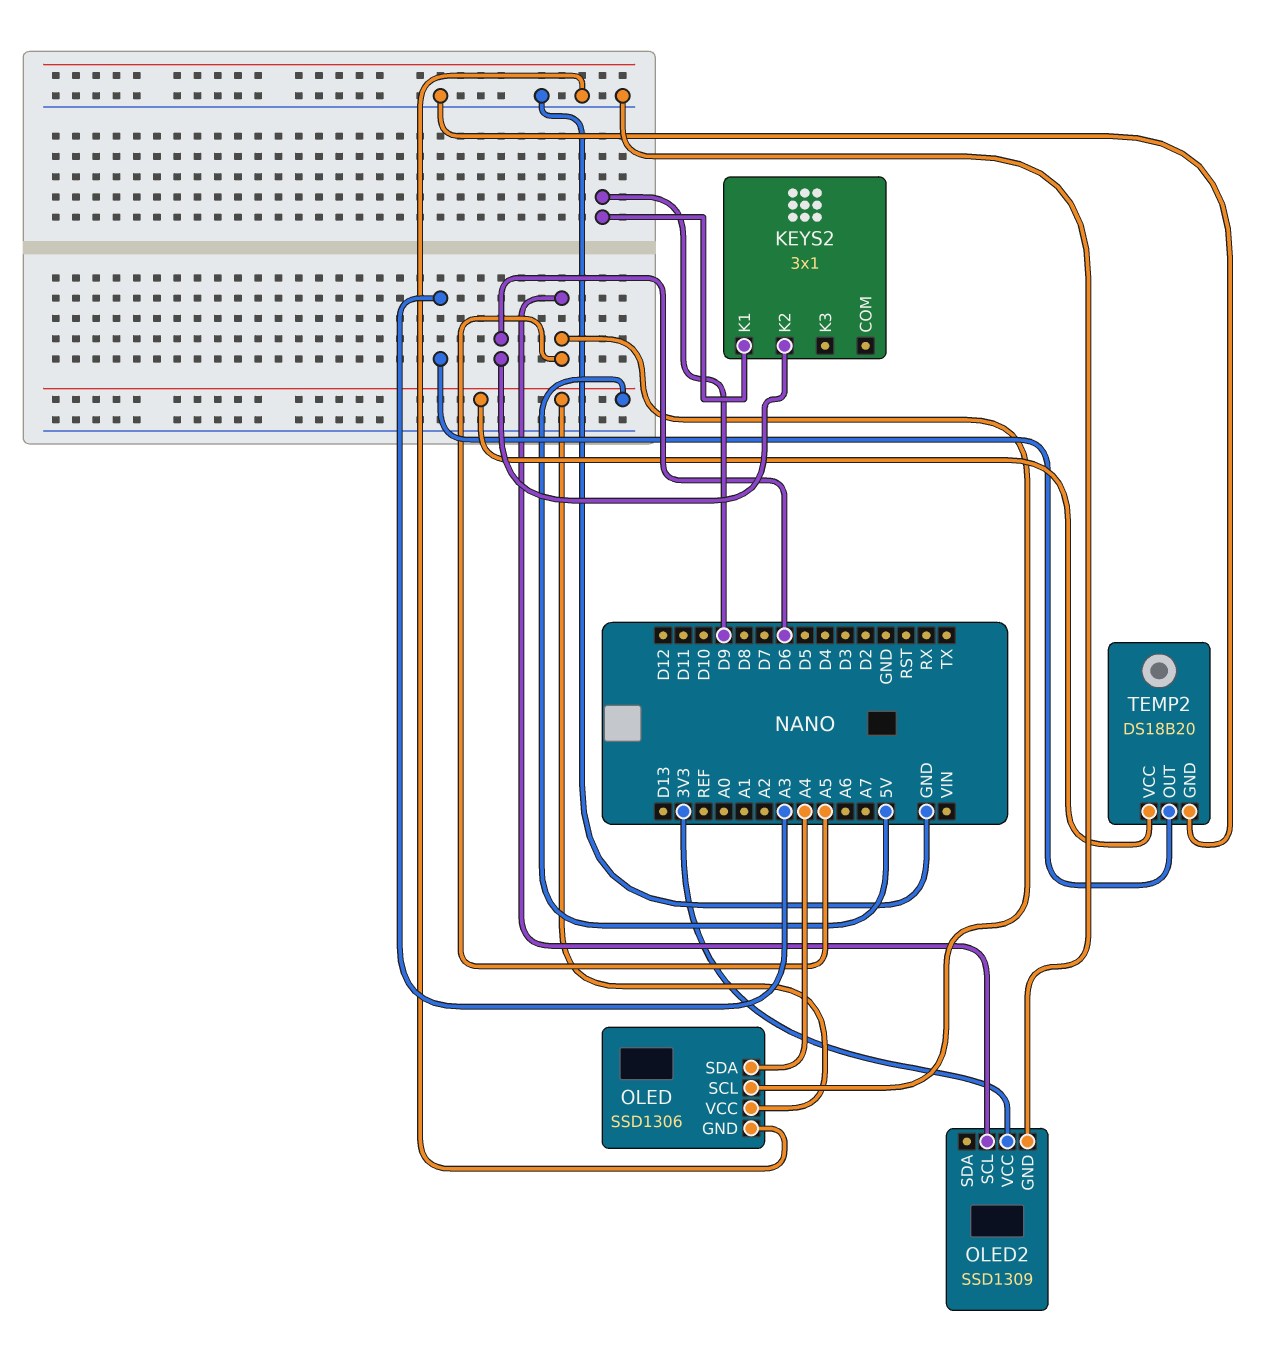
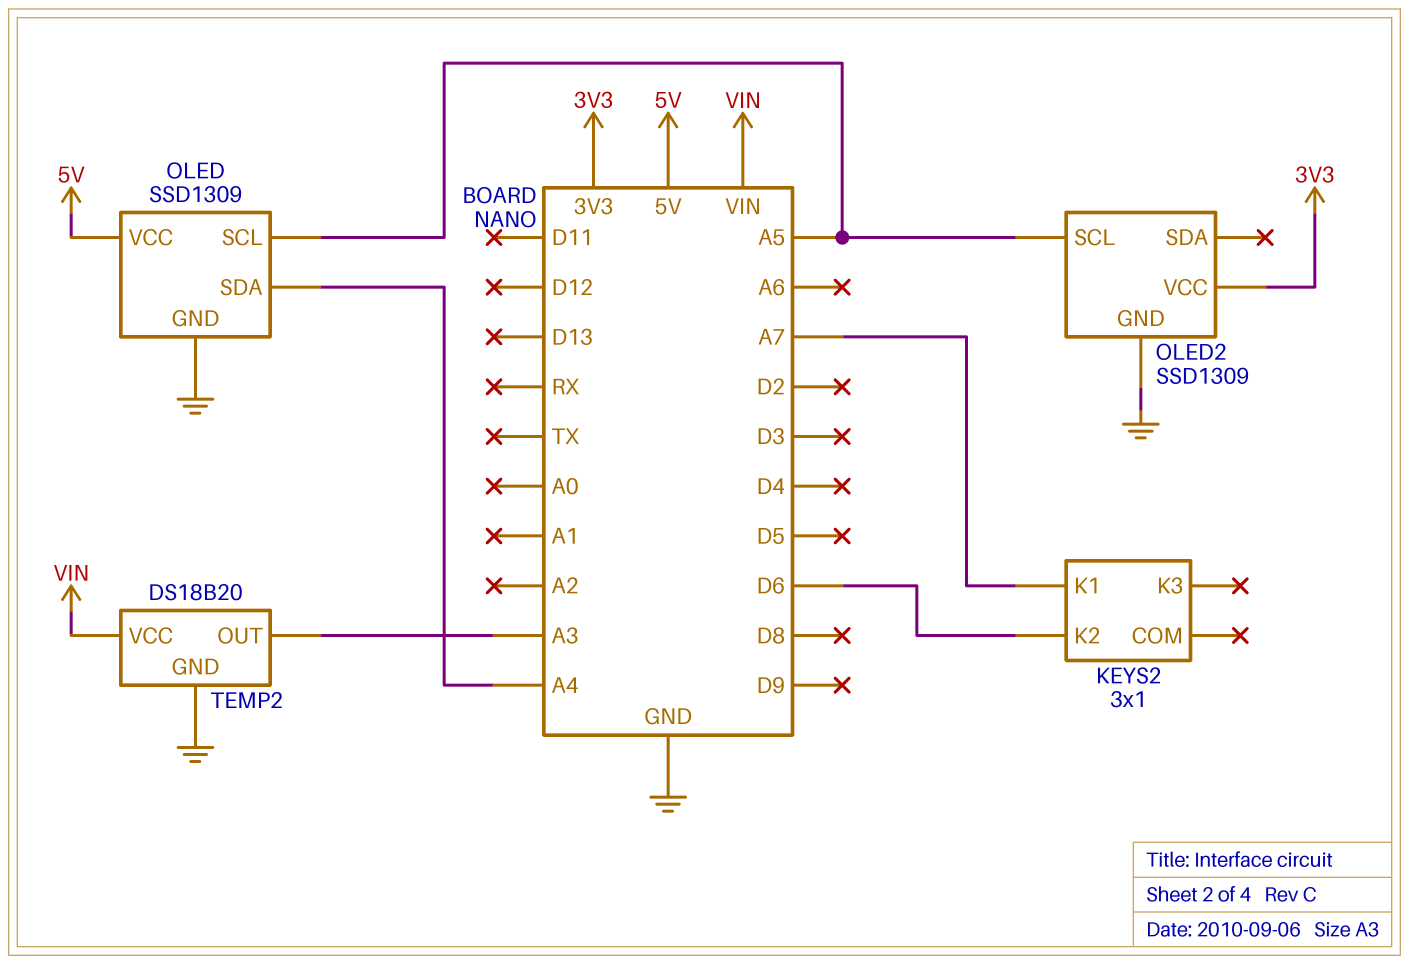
KEYS2 pin K1: D9 -> A7
OLED: SSD1306 -> SSD1309
TEMP2 pin VCC: 5V -> VIN

